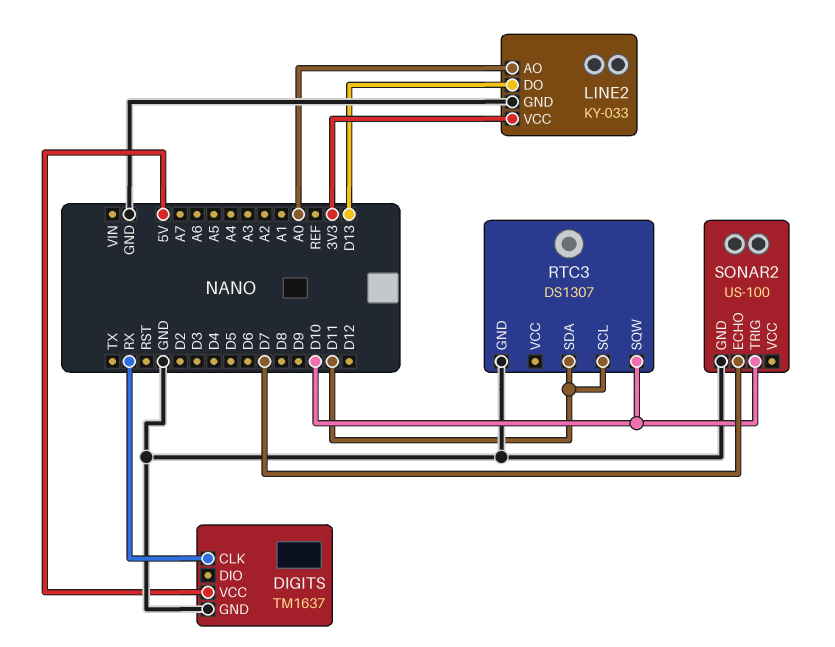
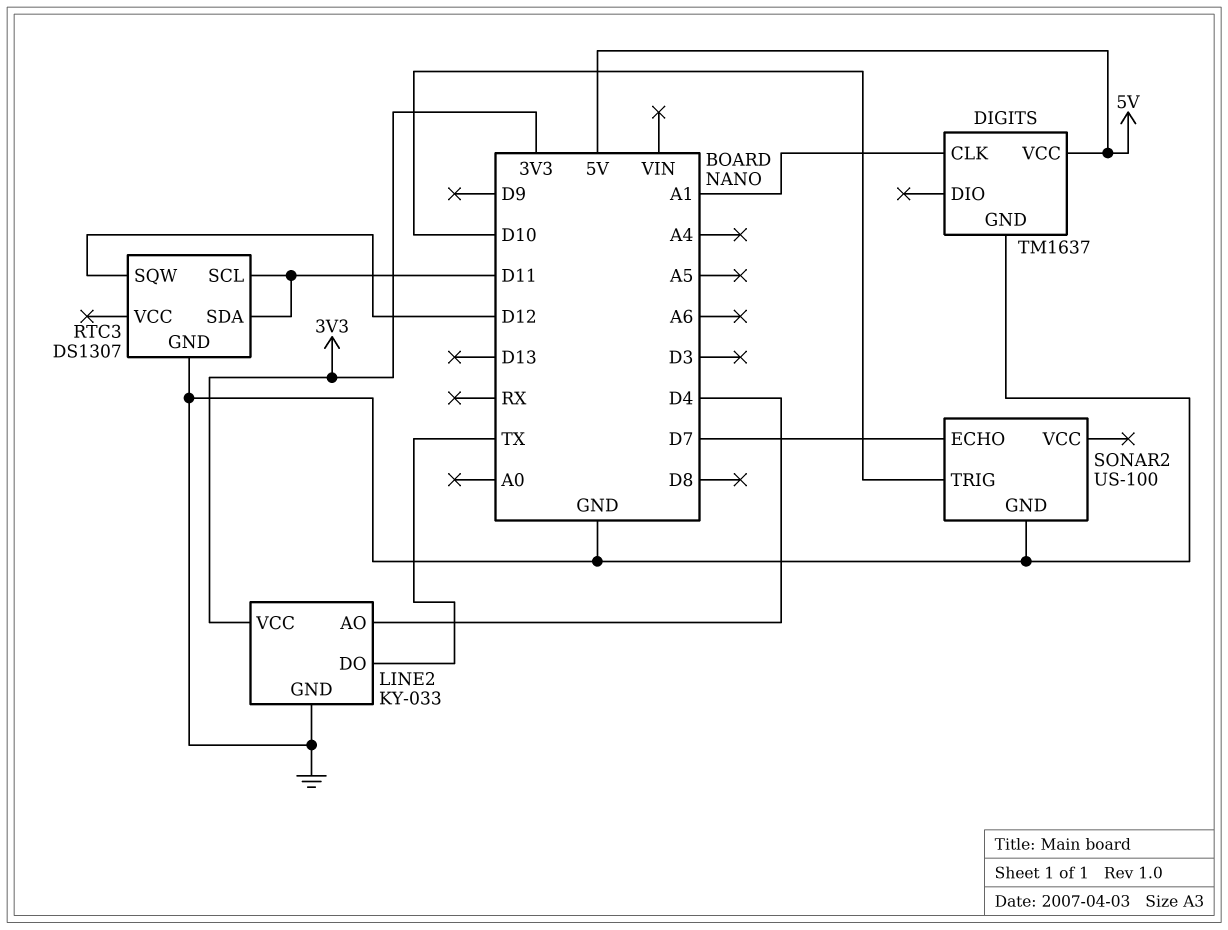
DIGITS pin CLK: RX -> A1
LINE2 pin AO: A0 -> D4
LINE2 pin DO: D13 -> TX
RTC3 pin SQW: D10 -> D12

